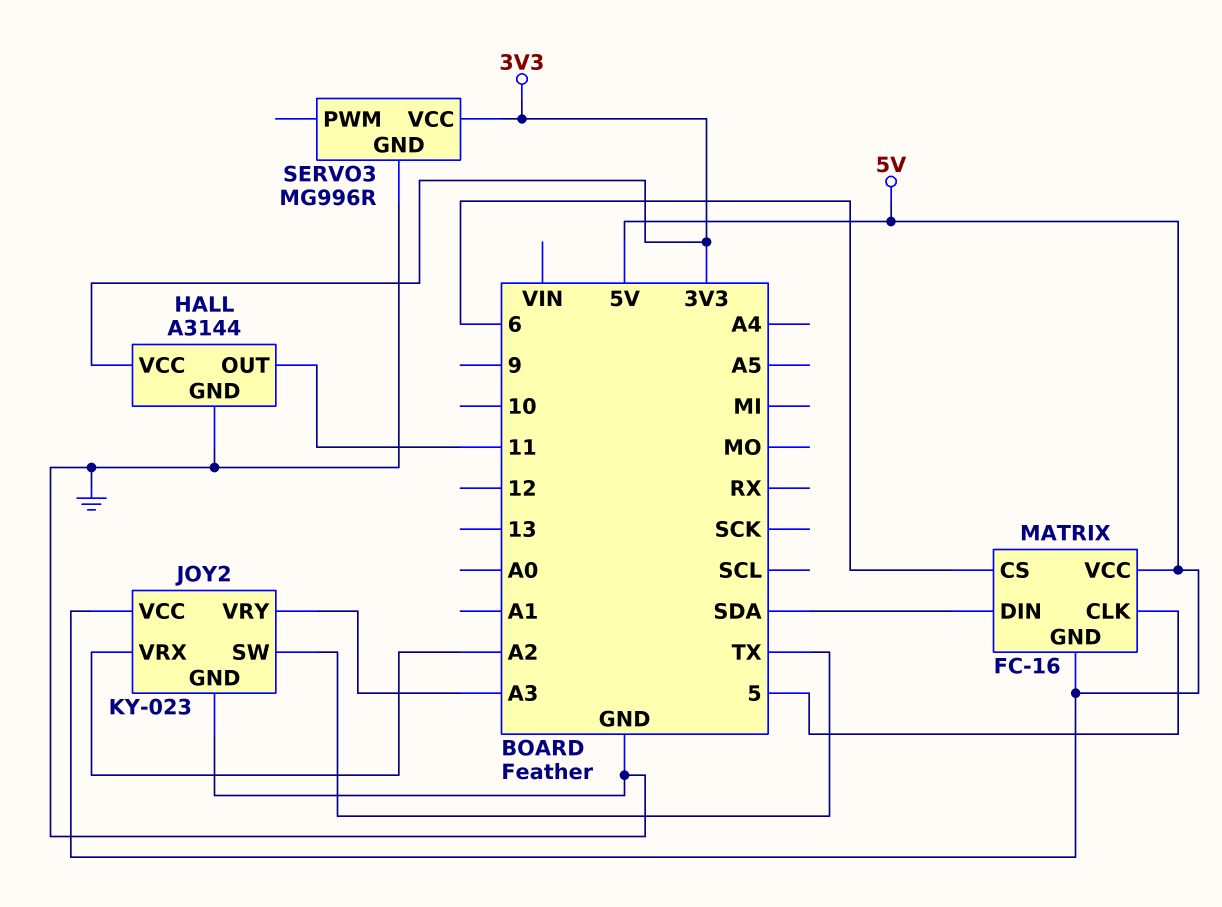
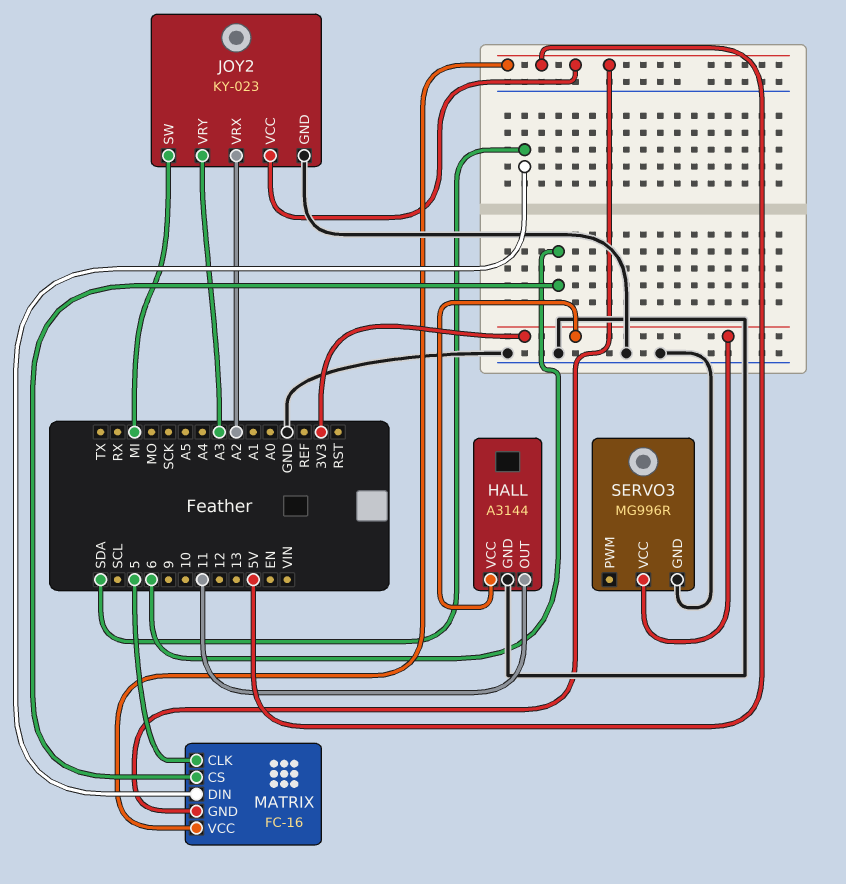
JOY2 pin SW: TX -> MI

